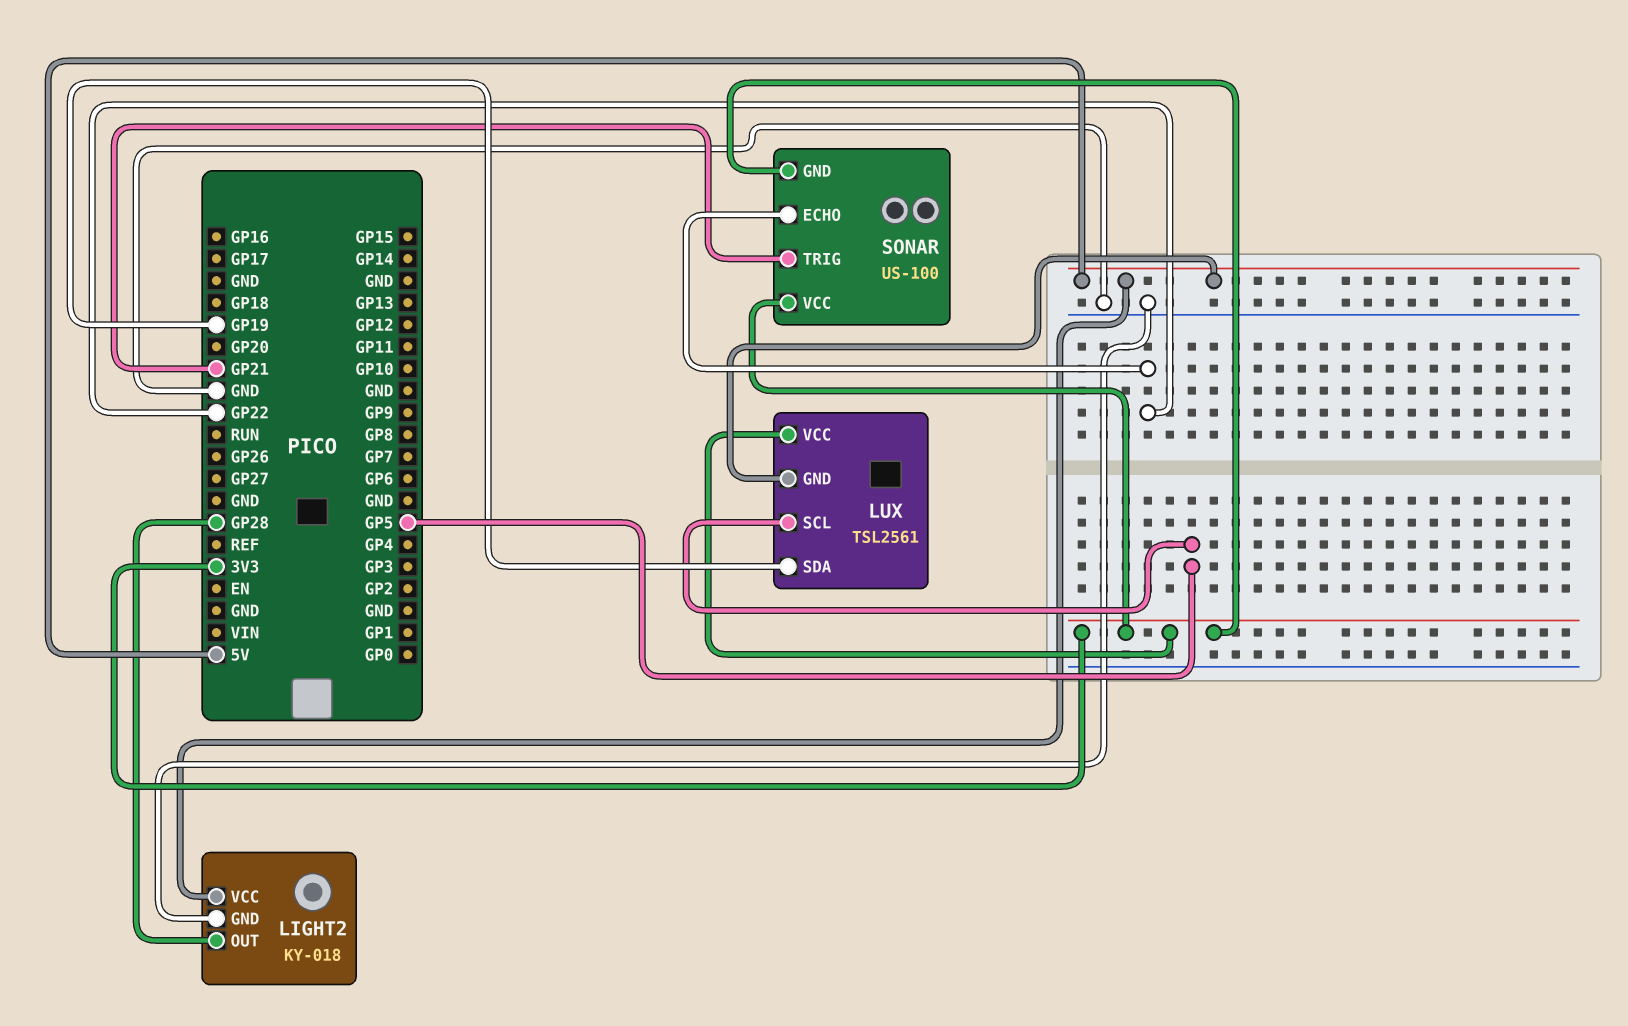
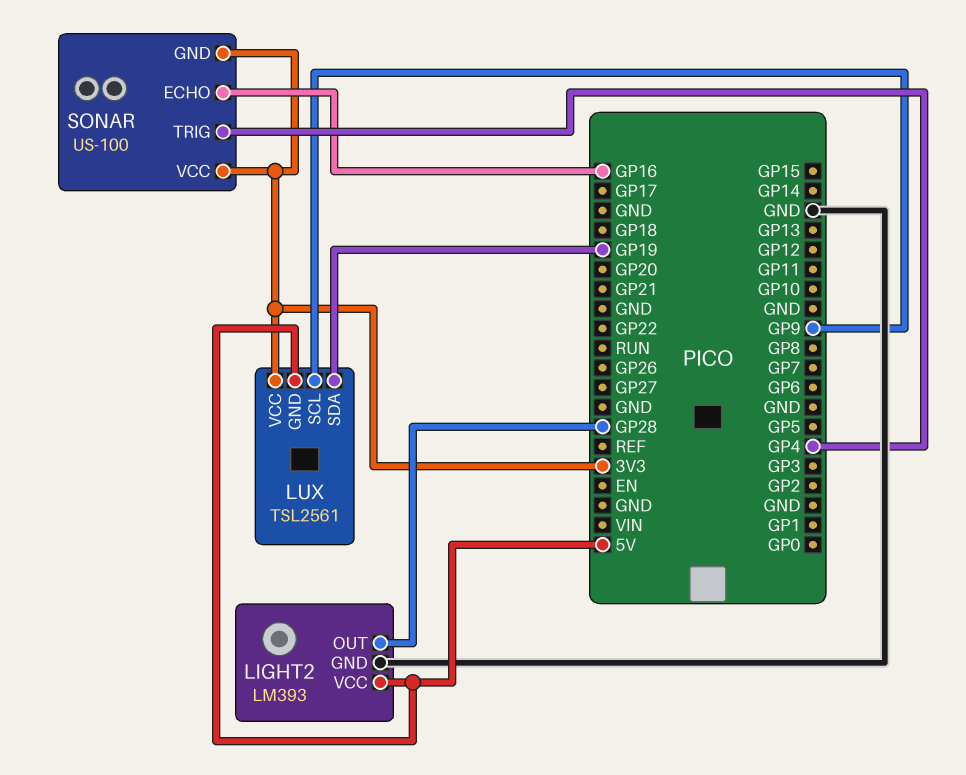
LIGHT2: KY-018 -> LM393
LUX pin SCL: GP5 -> GP9
SONAR pin ECHO: GP22 -> GP16
SONAR pin TRIG: GP21 -> GP4

